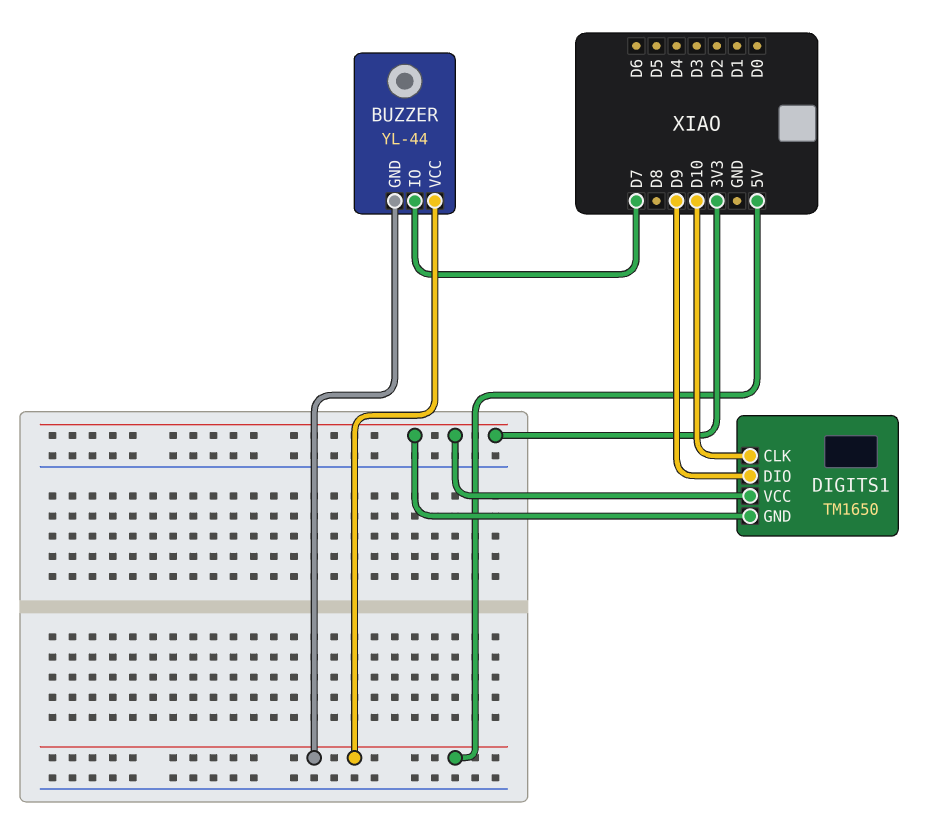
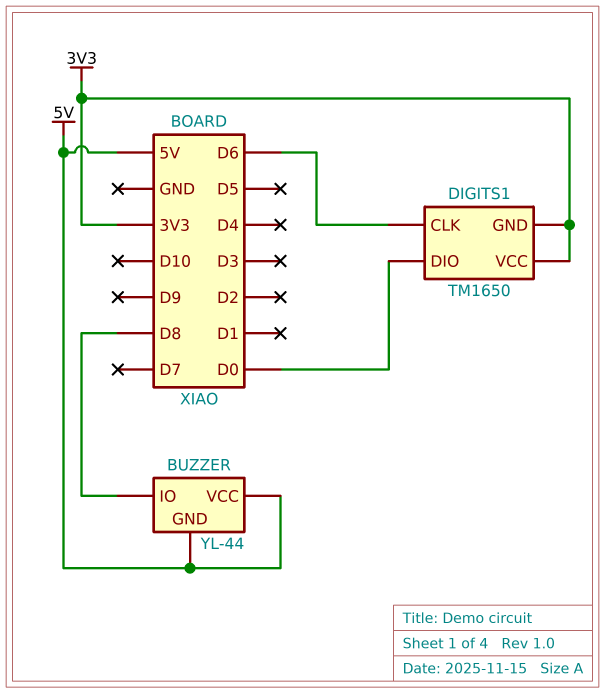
BUZZER pin IO: D7 -> D8
DIGITS1 pin CLK: D10 -> D6
DIGITS1 pin DIO: D9 -> D0

